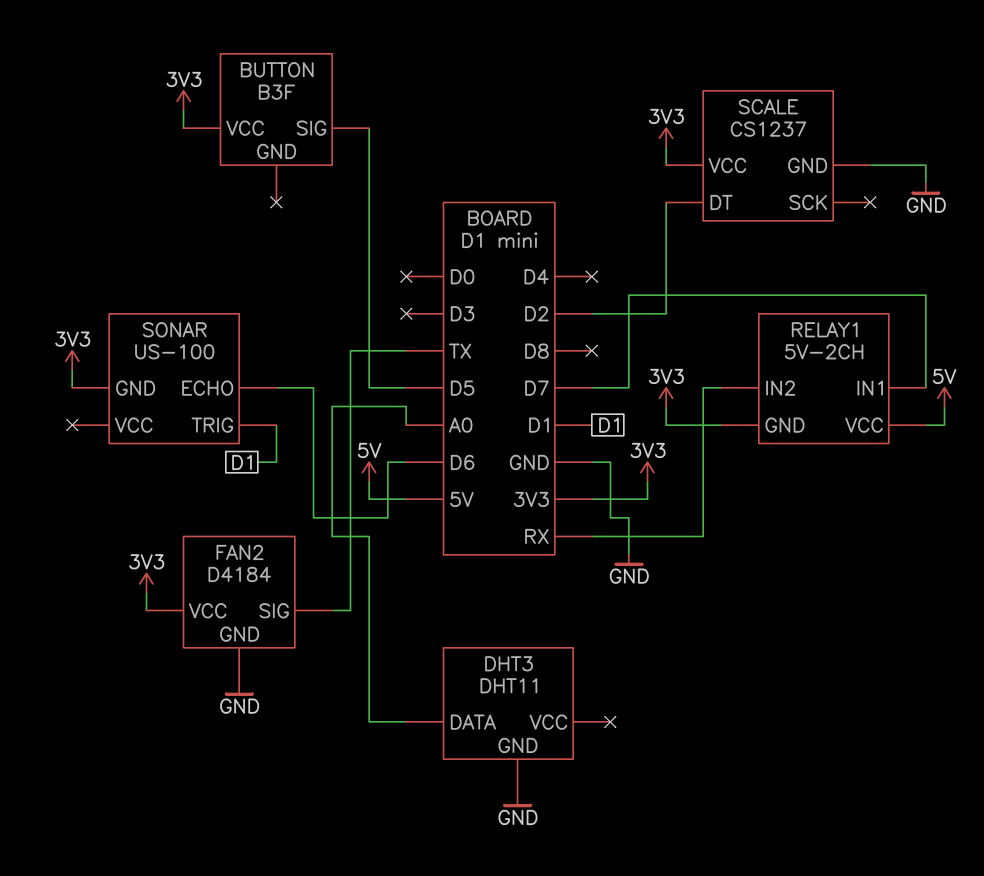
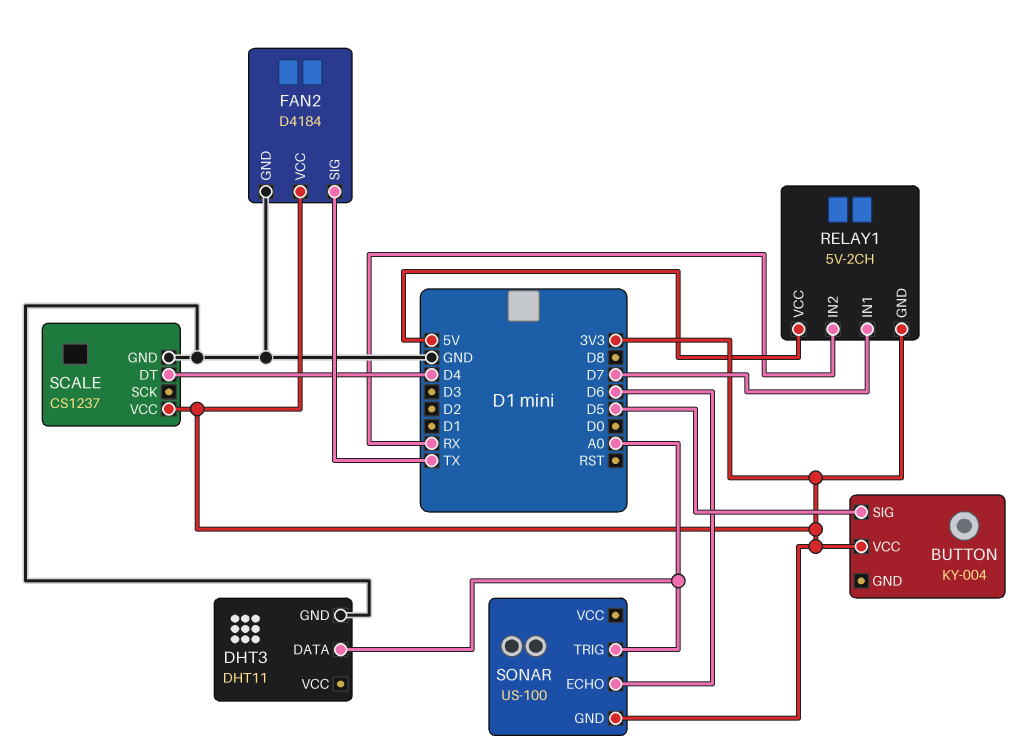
BUTTON: B3F -> KY-004
SCALE pin DT: D2 -> D4
SONAR pin TRIG: D1 -> A0

